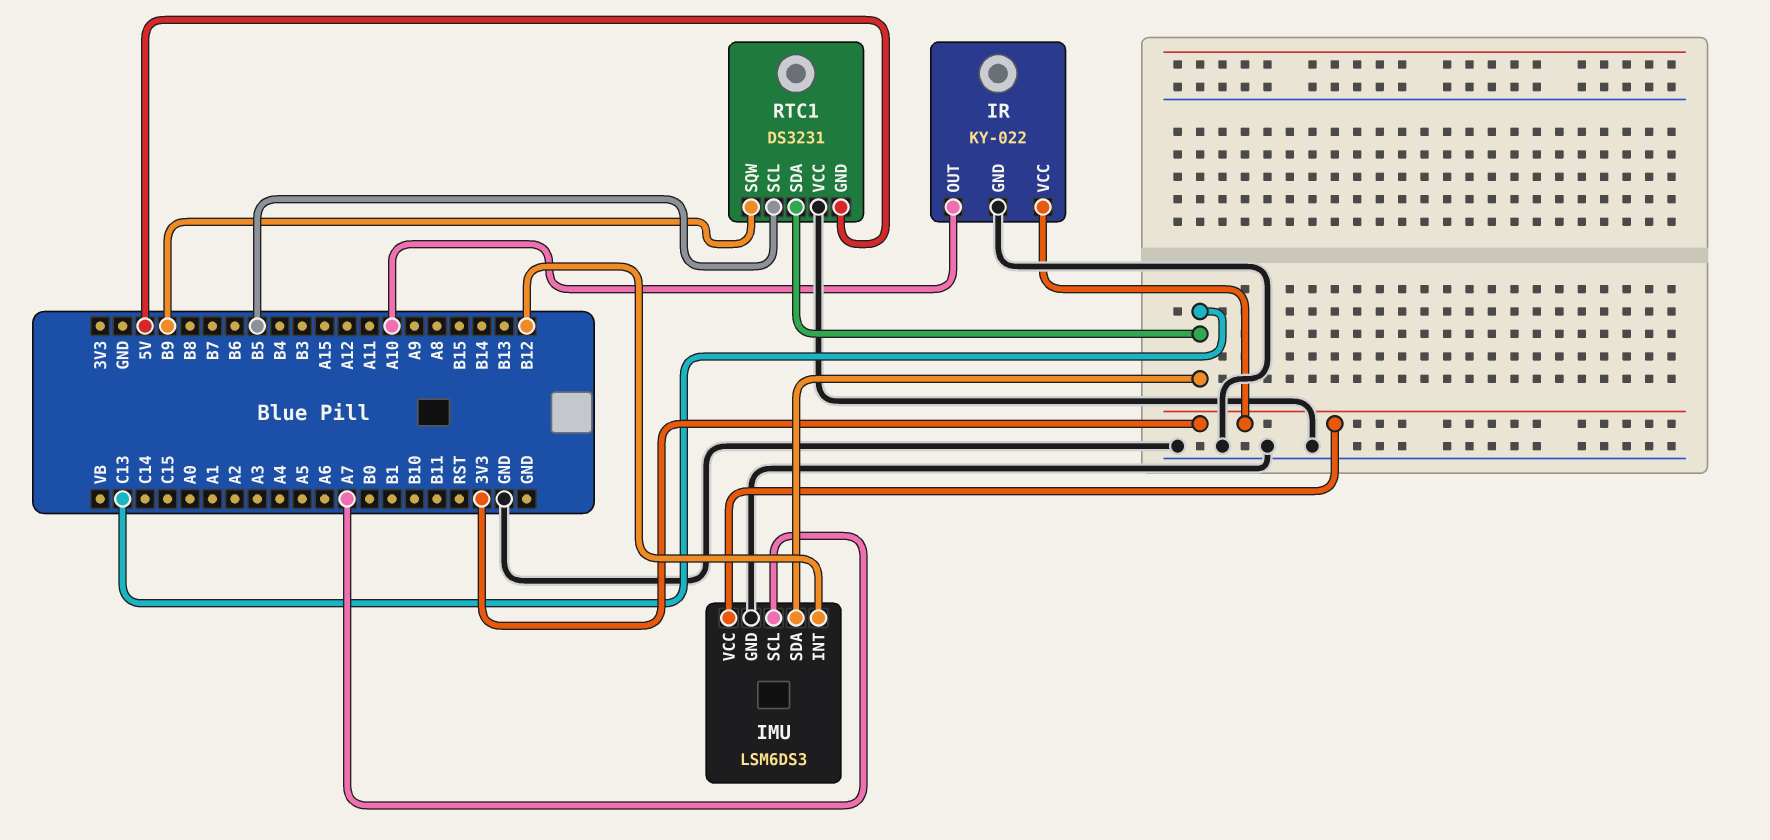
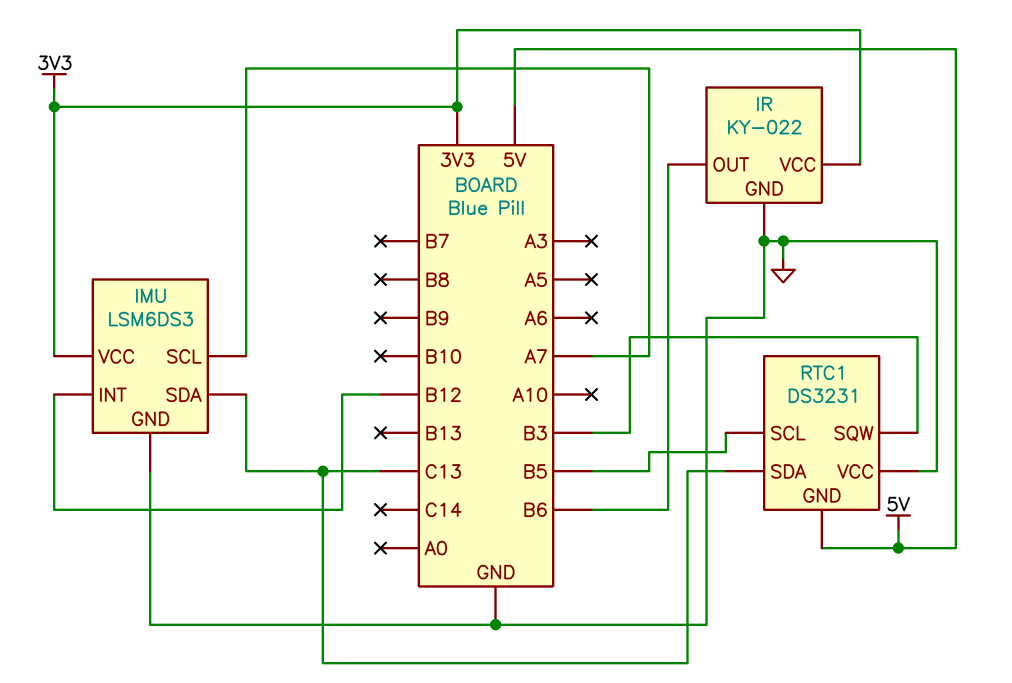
IR pin OUT: A10 -> B6
RTC1 pin SQW: B9 -> B3

